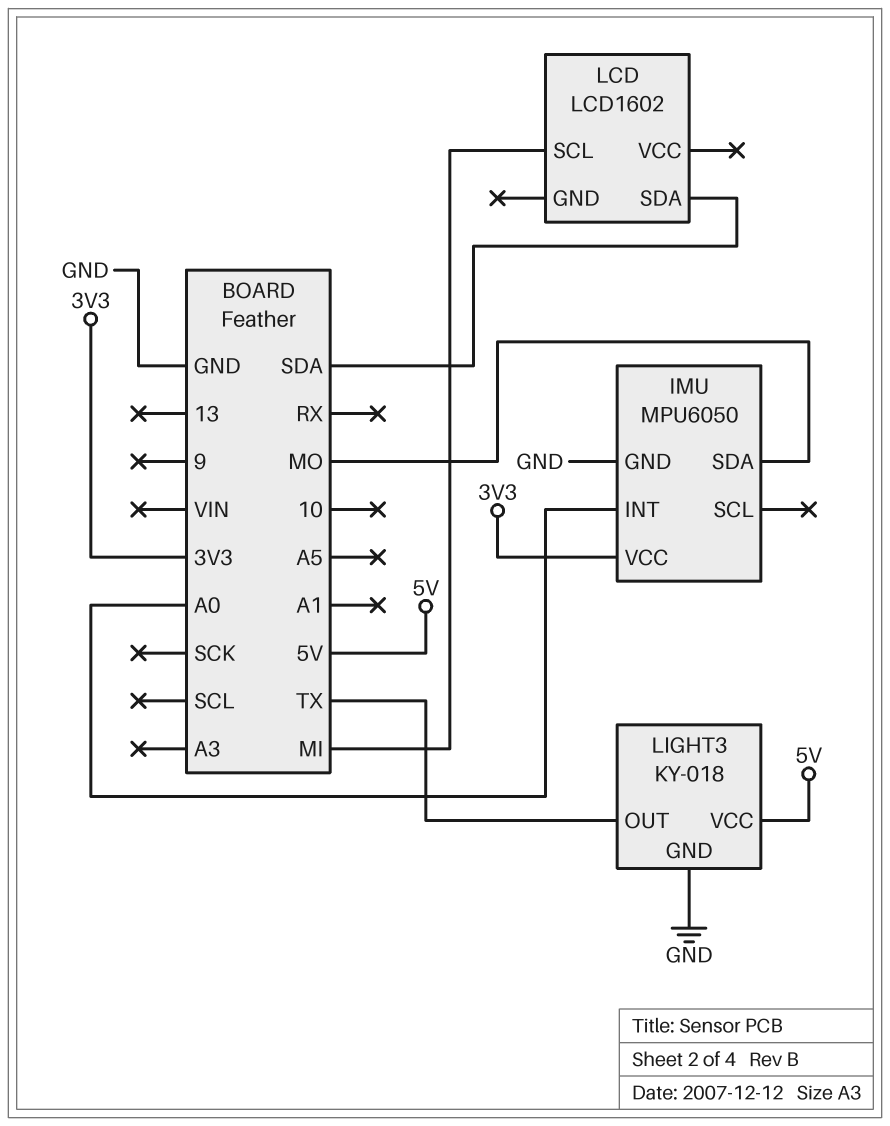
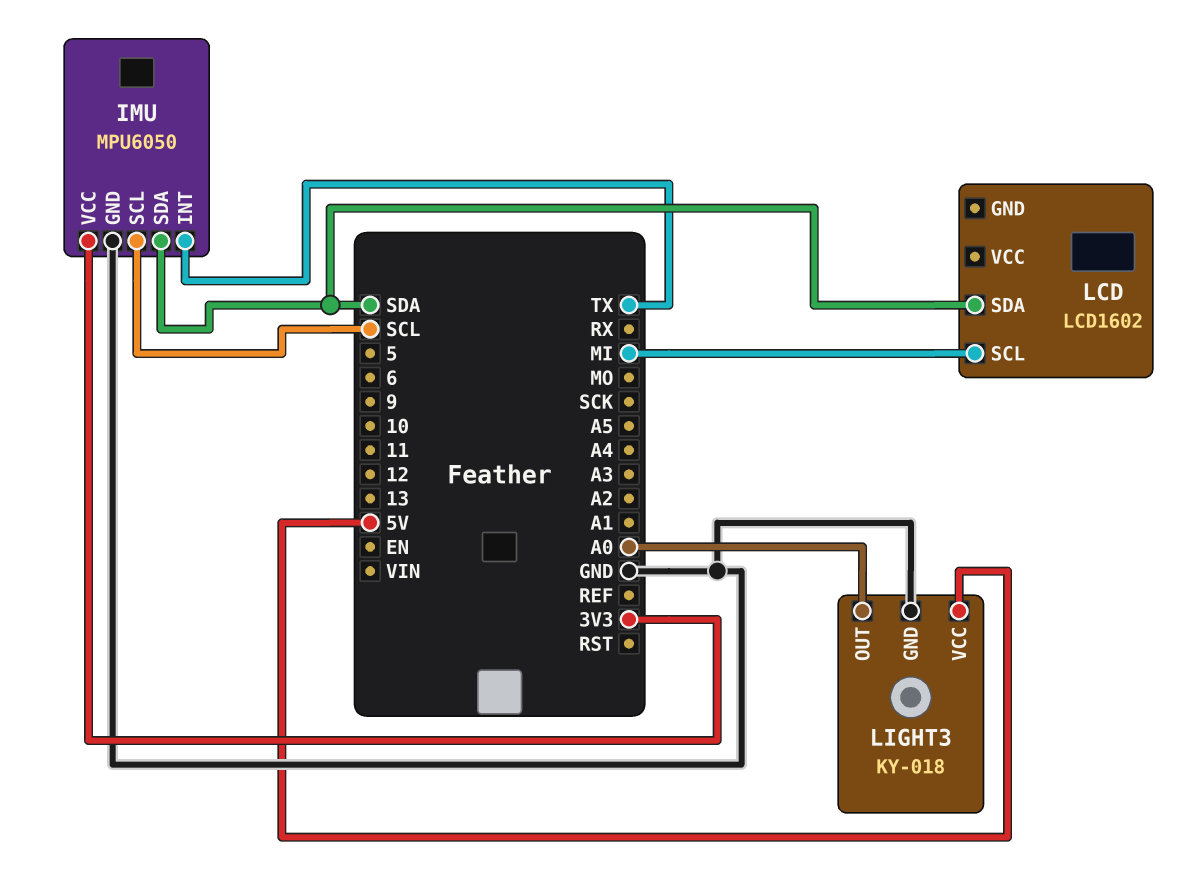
IMU pin INT: A0 -> TX
IMU pin SCL: none -> SCL
IMU pin SDA: MO -> SDA
LIGHT3 pin OUT: TX -> A0

